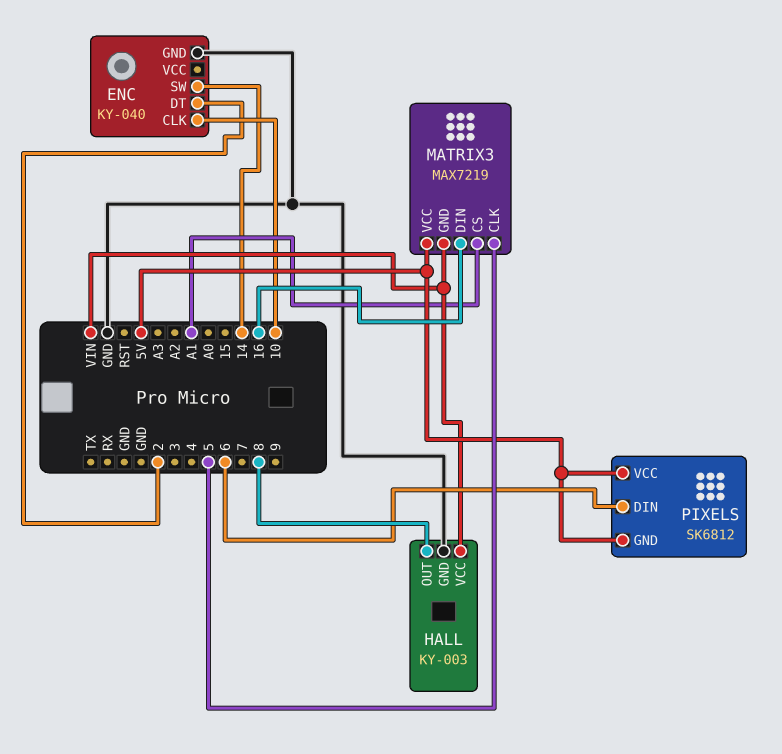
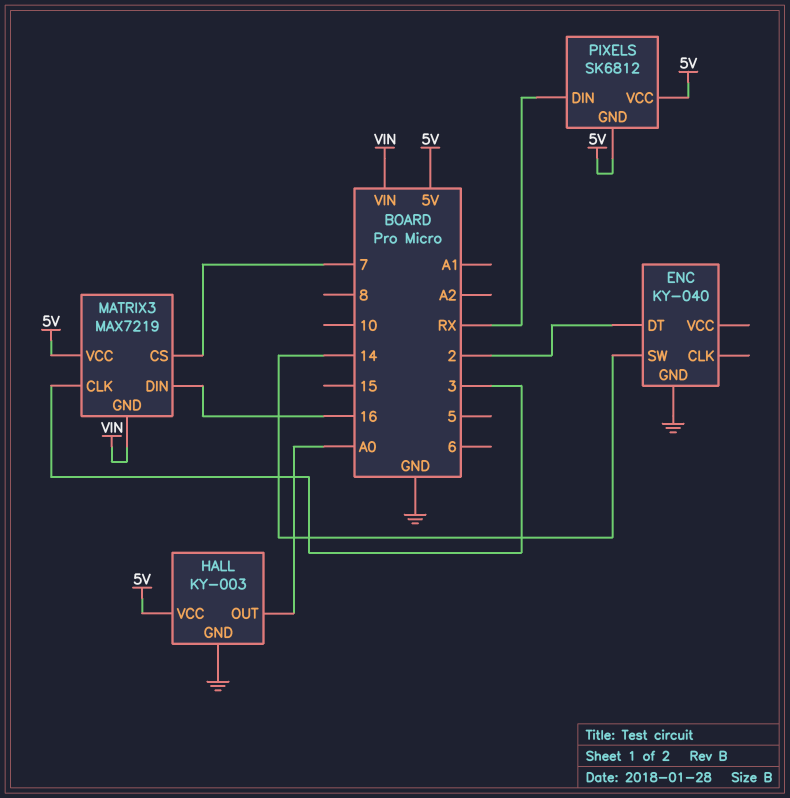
ENC pin CLK: 10 -> none
HALL pin OUT: 8 -> A0
HALL pin VCC: VIN -> 5V
MATRIX3 pin CLK: 5 -> 3
MATRIX3 pin CS: A1 -> 7
PIXELS pin DIN: 6 -> RX

